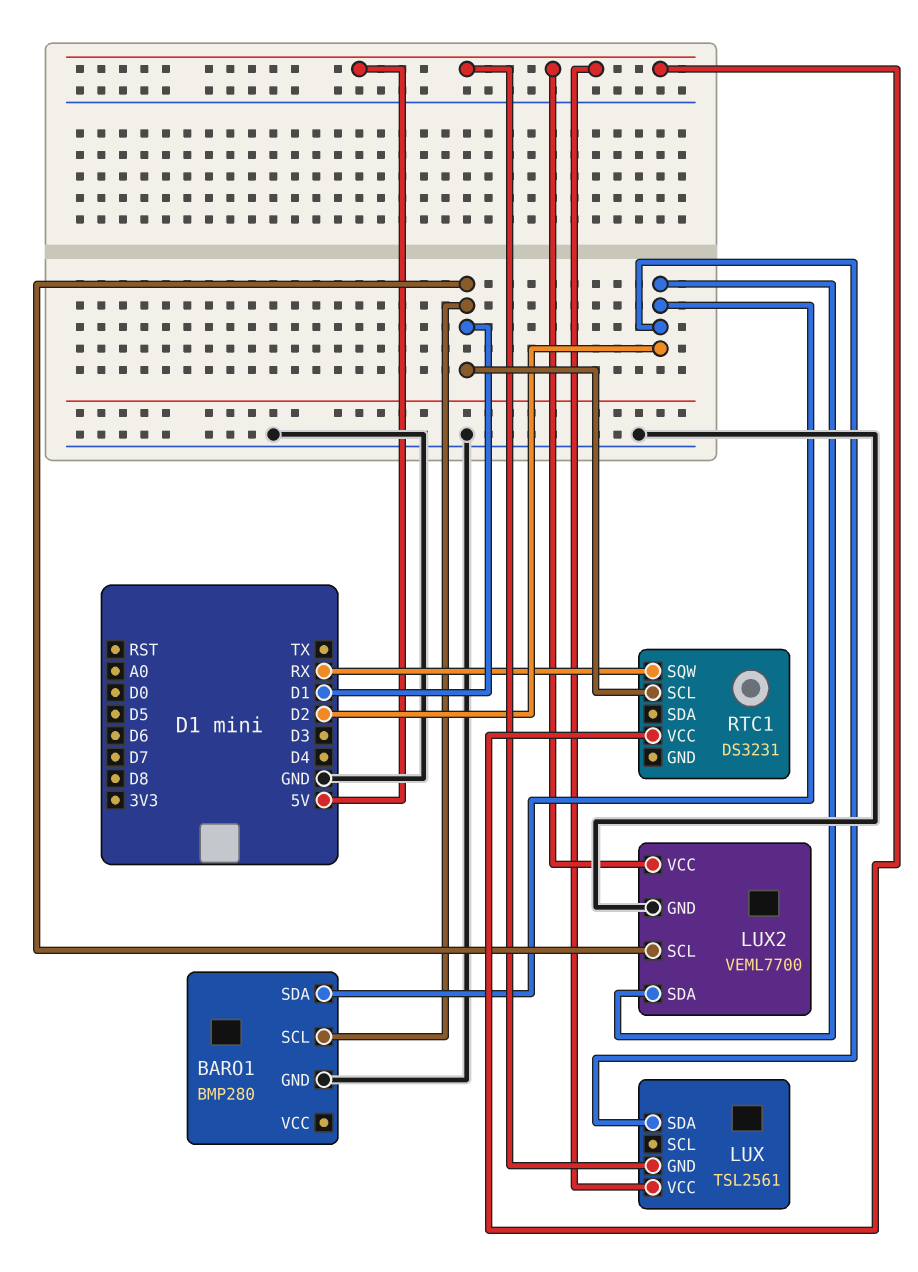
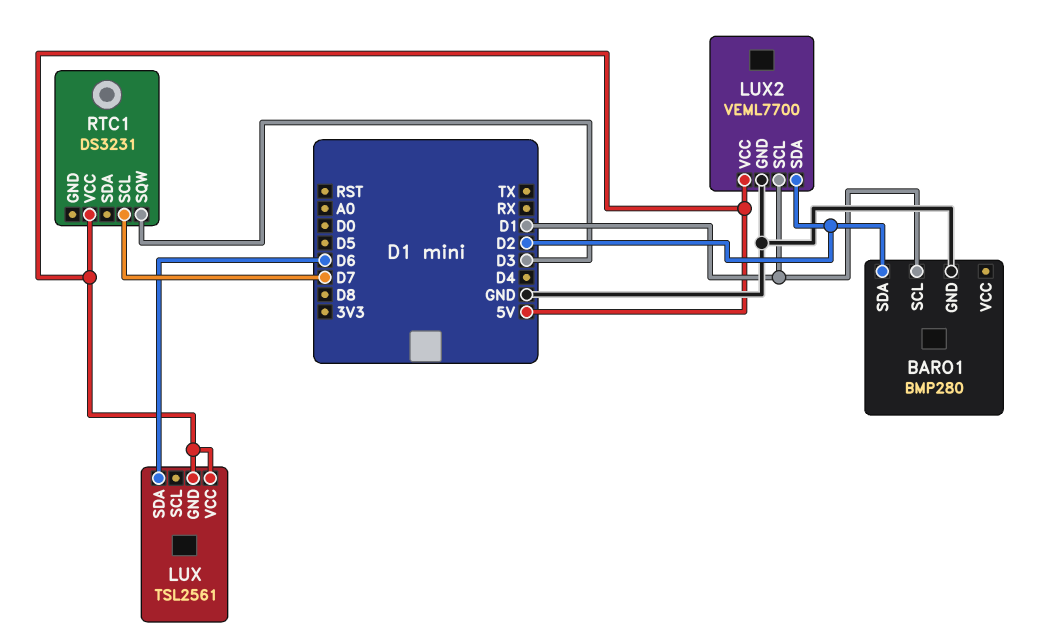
LUX pin SDA: D2 -> D6
RTC1 pin SCL: D1 -> D7
RTC1 pin SQW: RX -> D3

